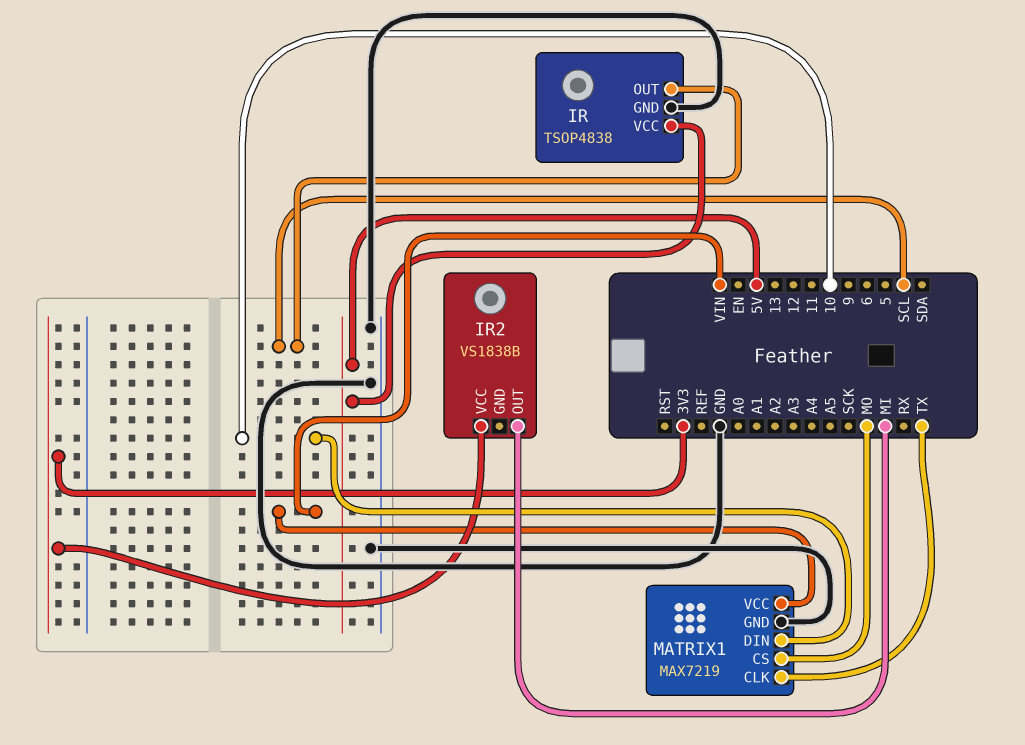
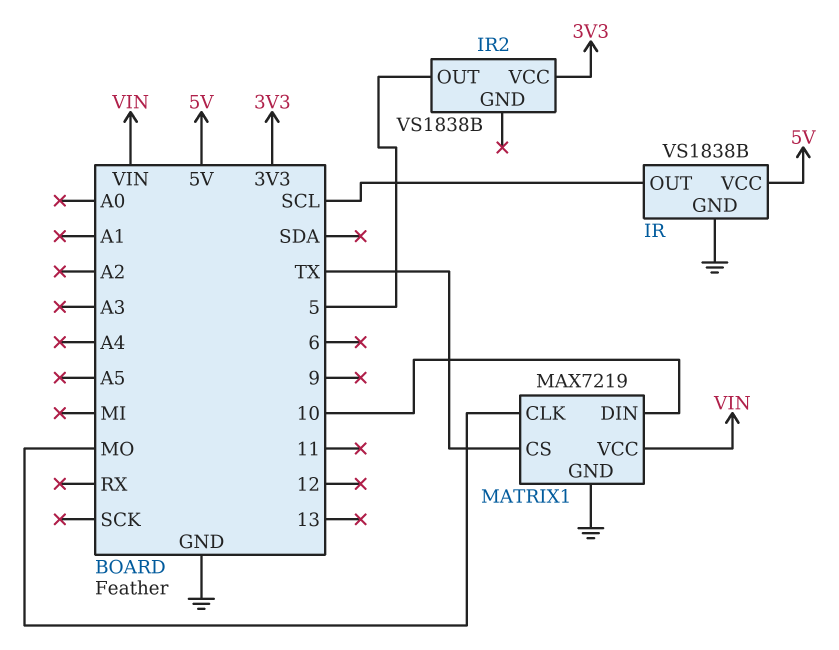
IR: TSOP4838 -> VS1838B
IR2 pin OUT: MI -> 5
MATRIX1 pin CLK: TX -> MO
MATRIX1 pin CS: MO -> TX

